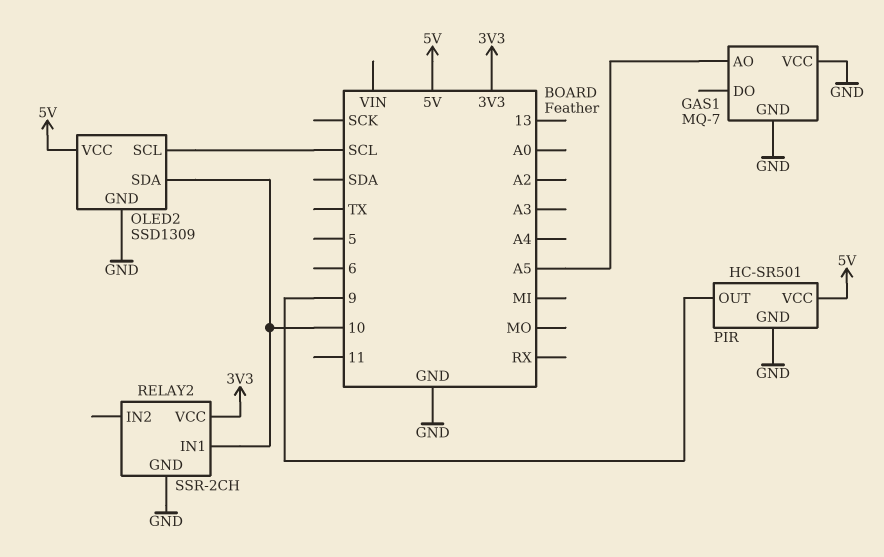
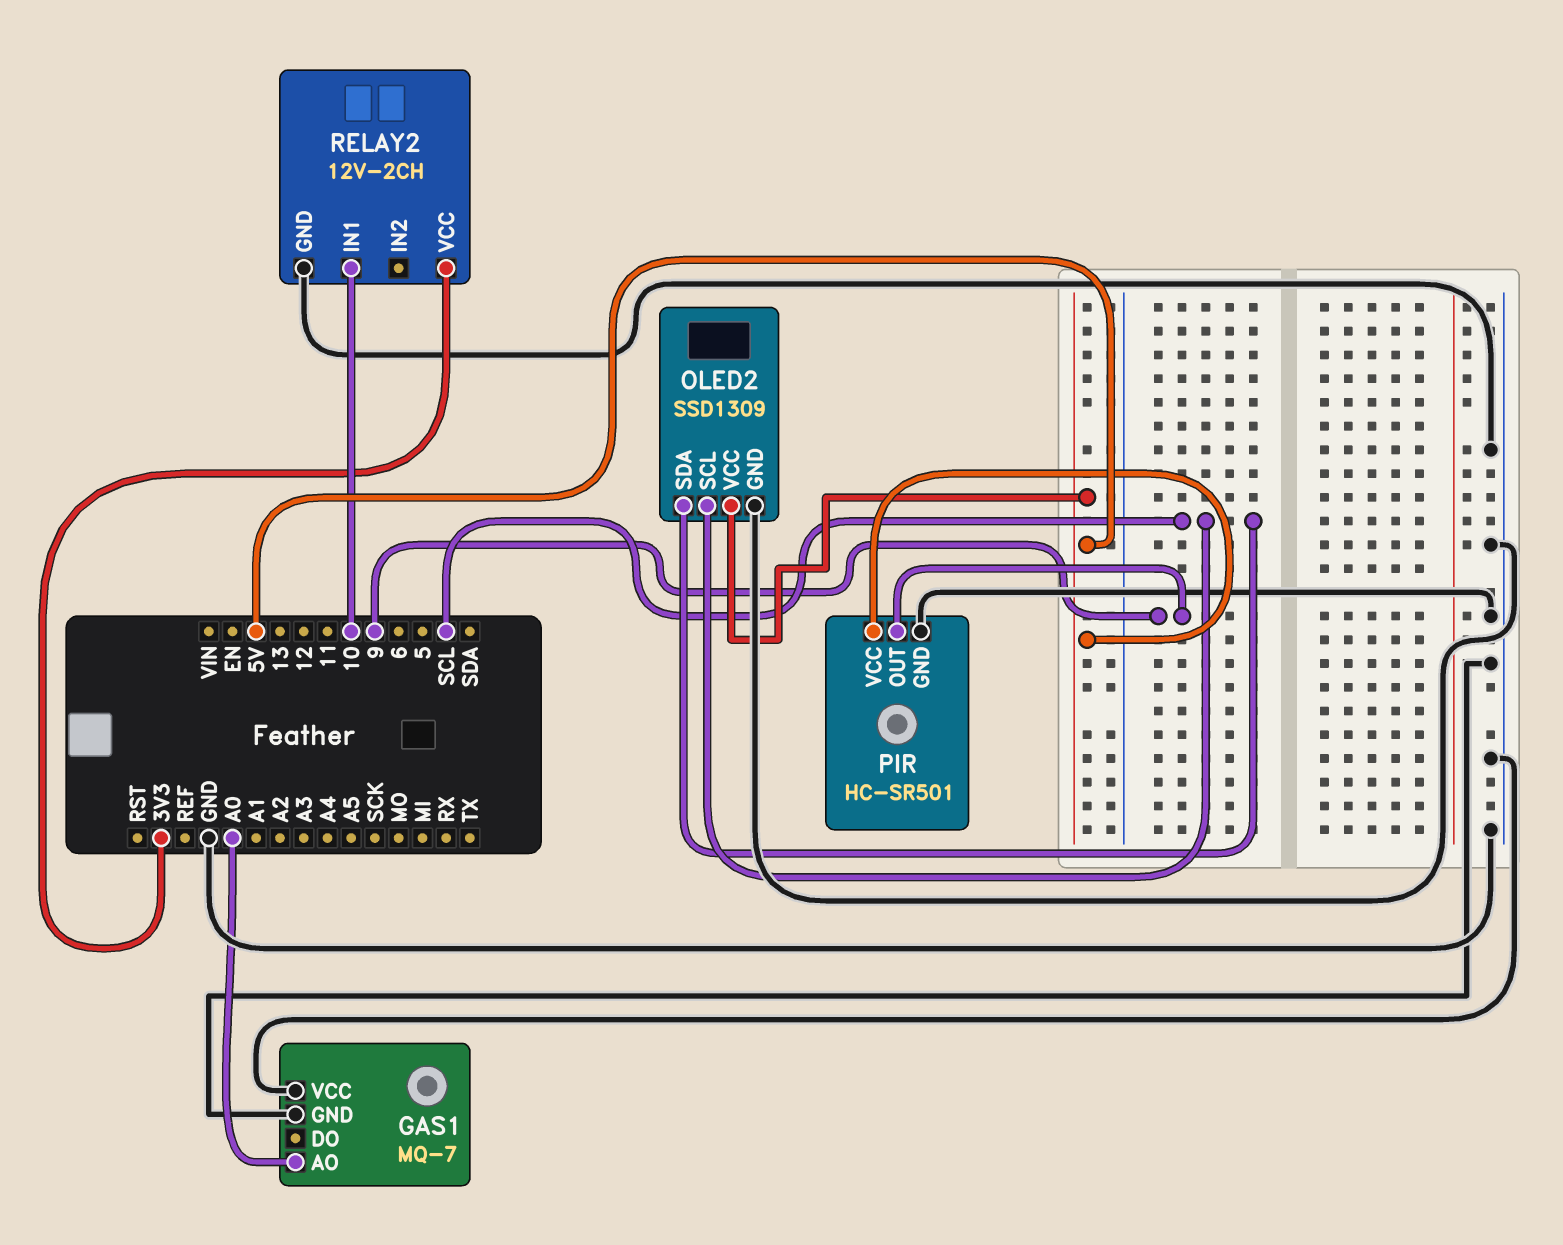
GAS1 pin AO: A5 -> A0
OLED2 pin SDA: 10 -> SCL
RELAY2: SSR-2CH -> 12V-2CH

